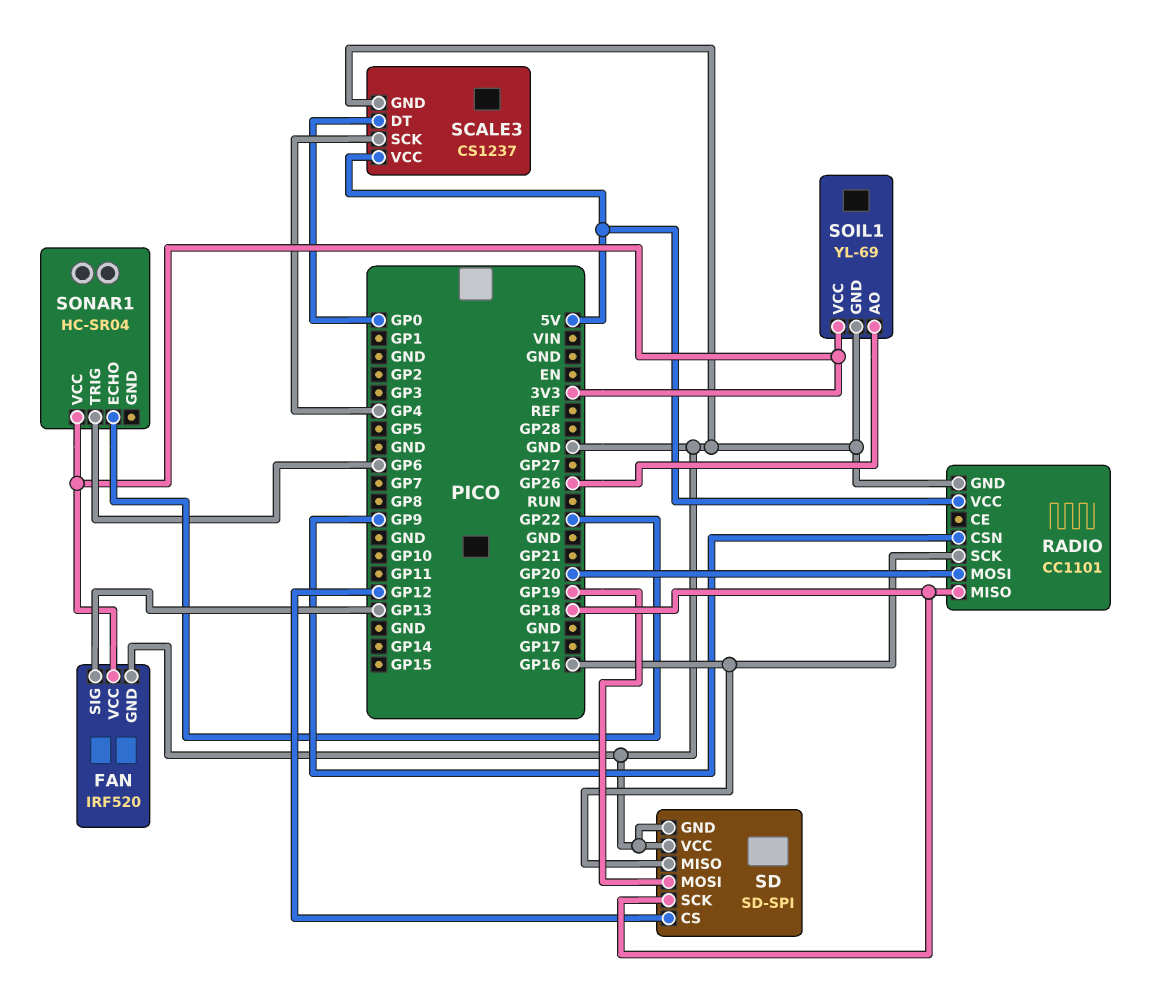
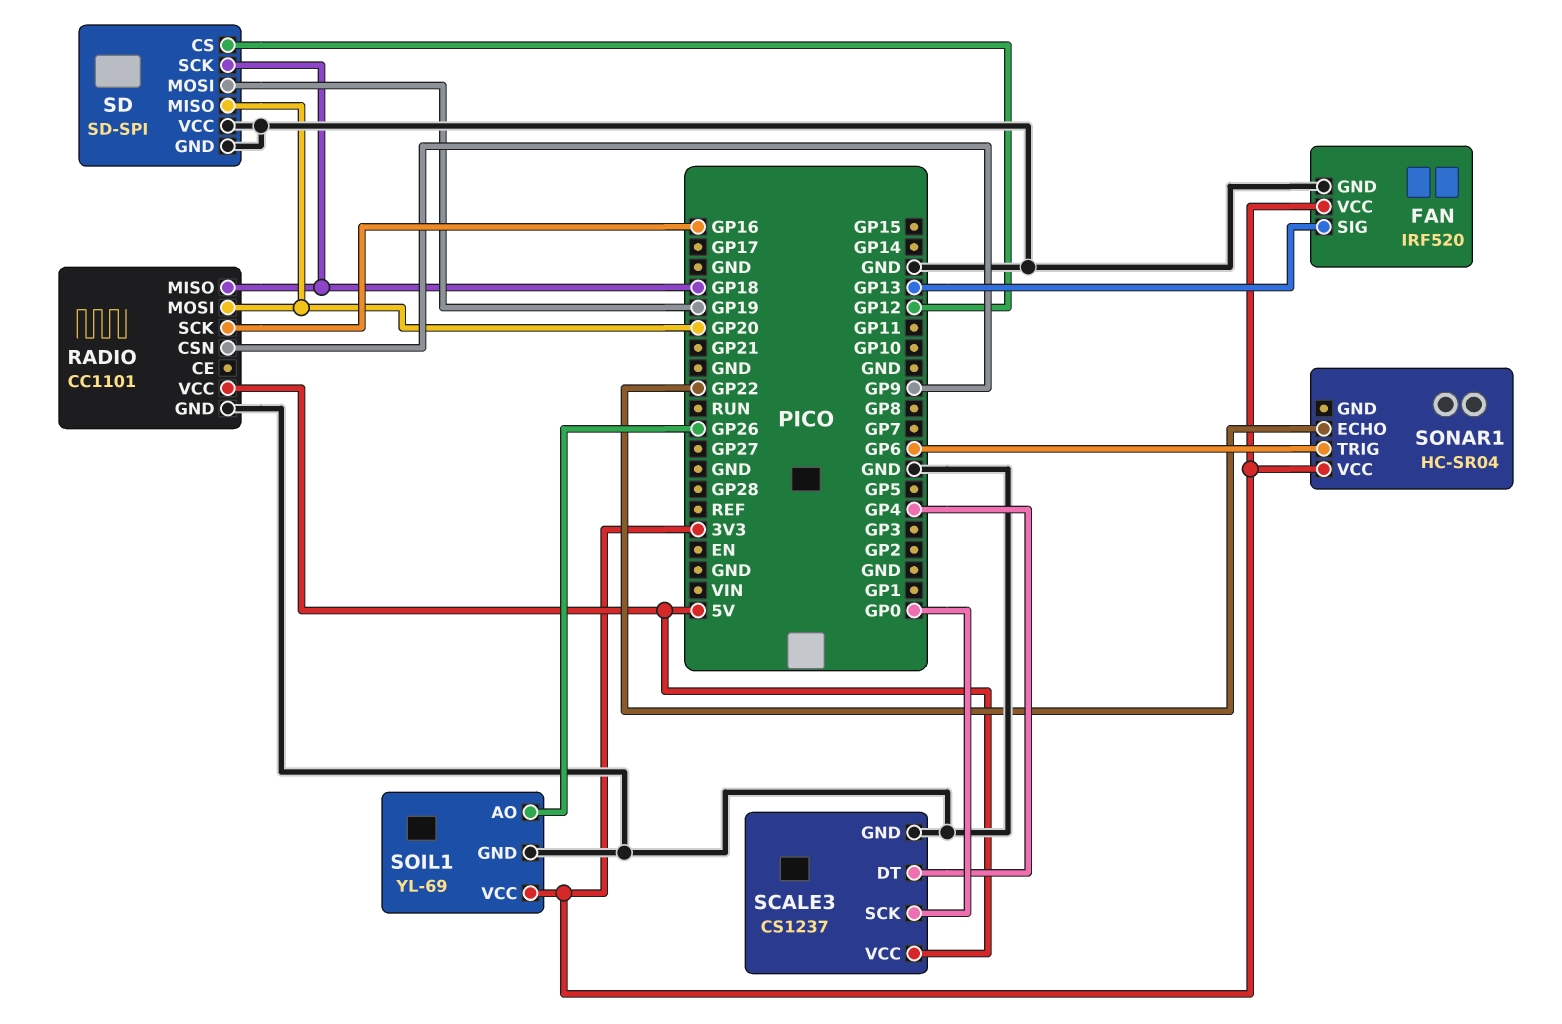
SCALE3 pin DT: GP0 -> GP4
SCALE3 pin SCK: GP4 -> GP0
SD pin MISO: GP16 -> GP20

